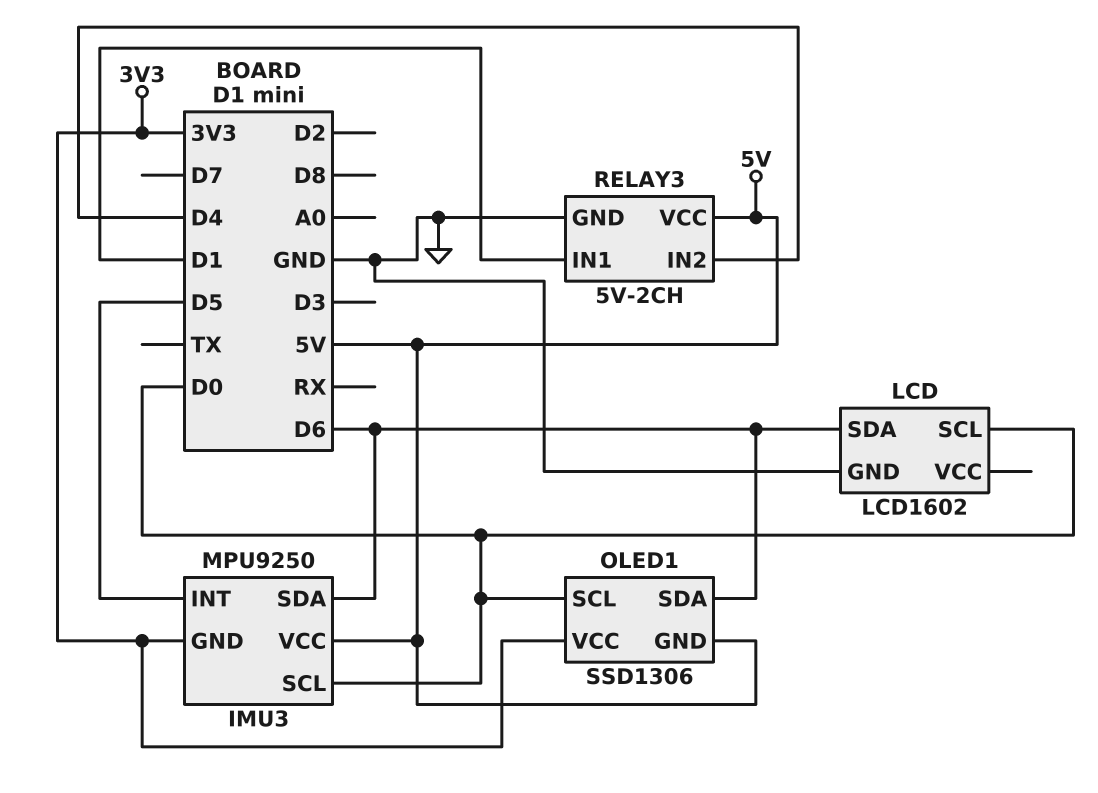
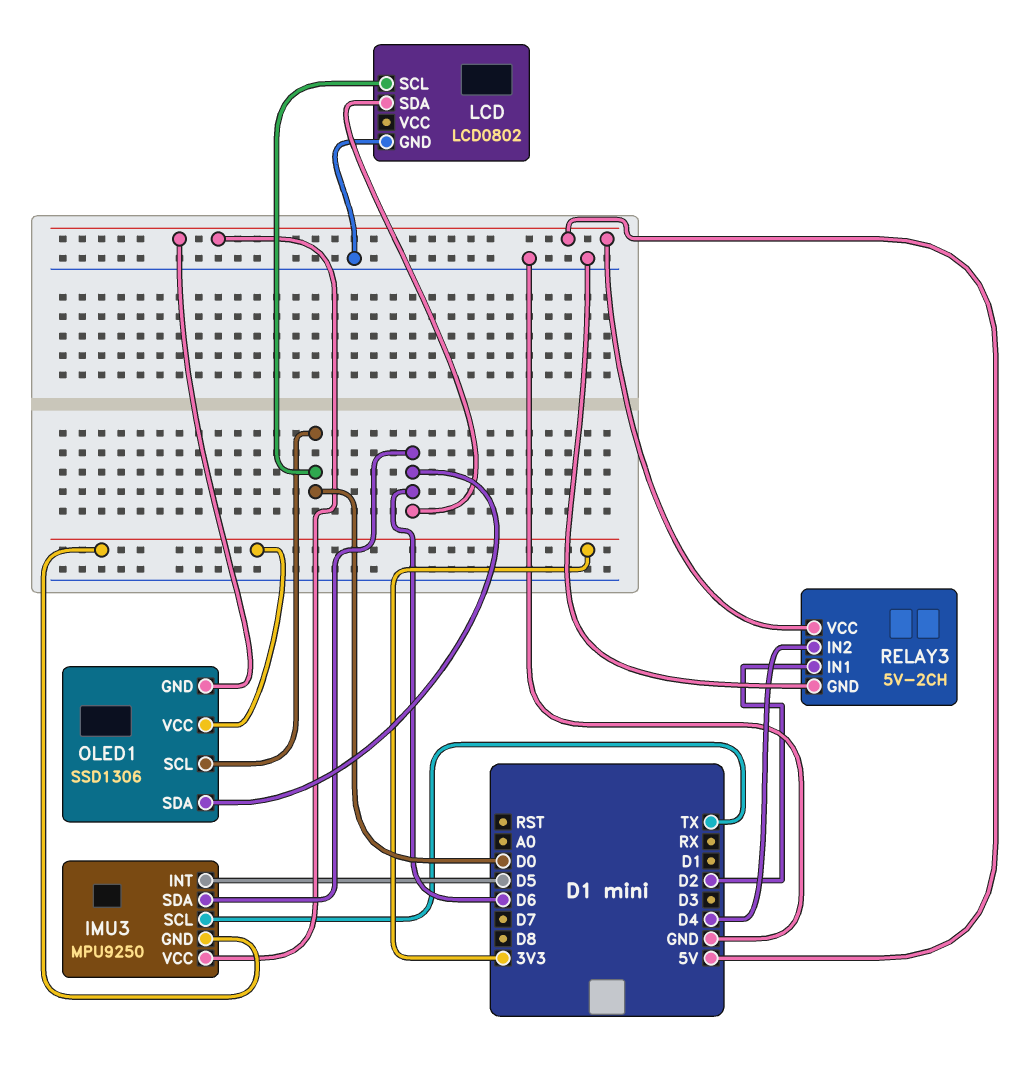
IMU3 pin SCL: D0 -> TX
LCD: LCD1602 -> LCD0802
RELAY3 pin IN1: D1 -> D2

